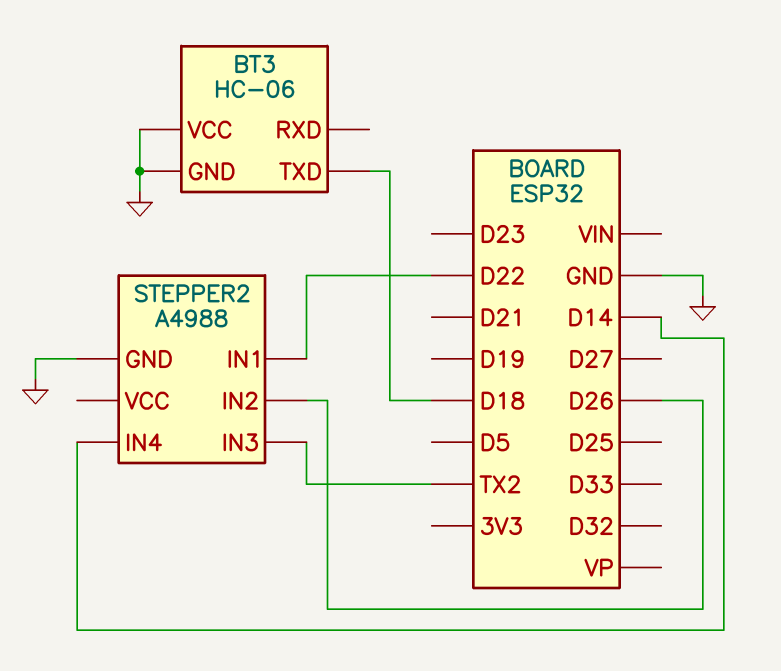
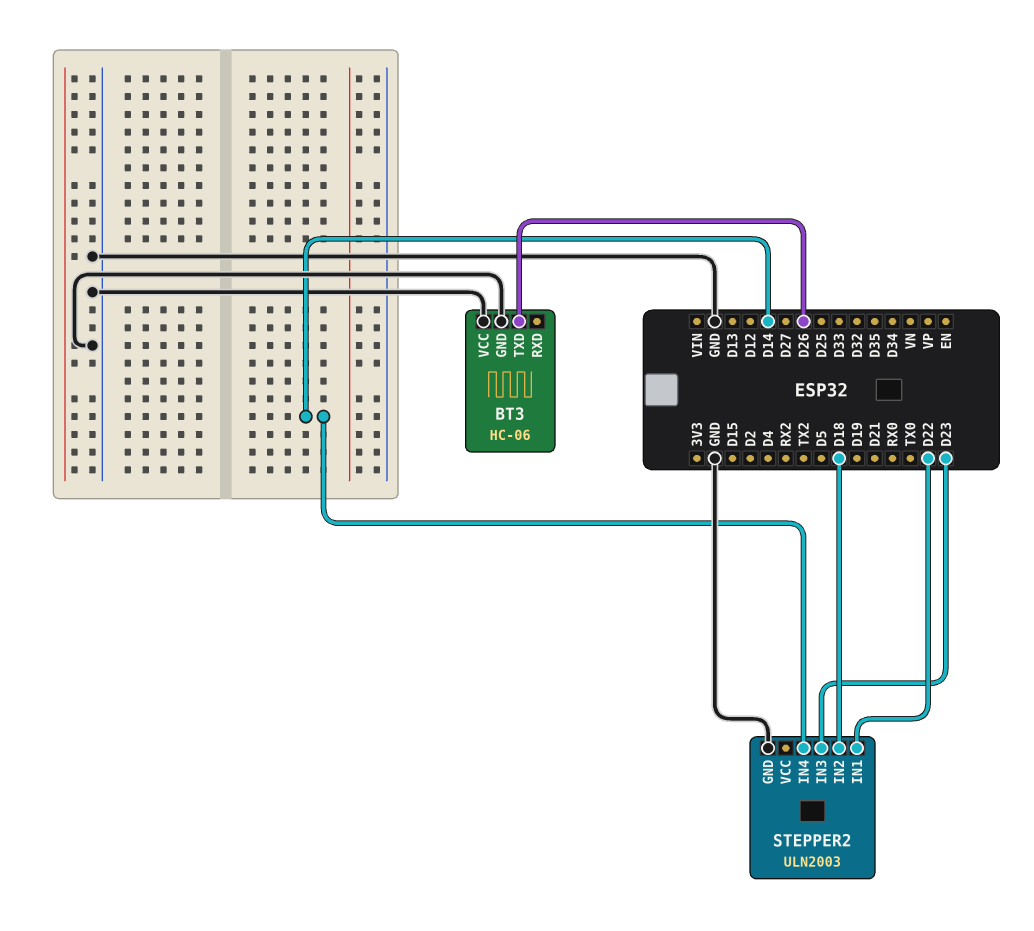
BT3 pin TXD: D18 -> D26
STEPPER2: A4988 -> ULN2003
STEPPER2 pin IN2: D26 -> D18
STEPPER2 pin IN3: TX2 -> D23

